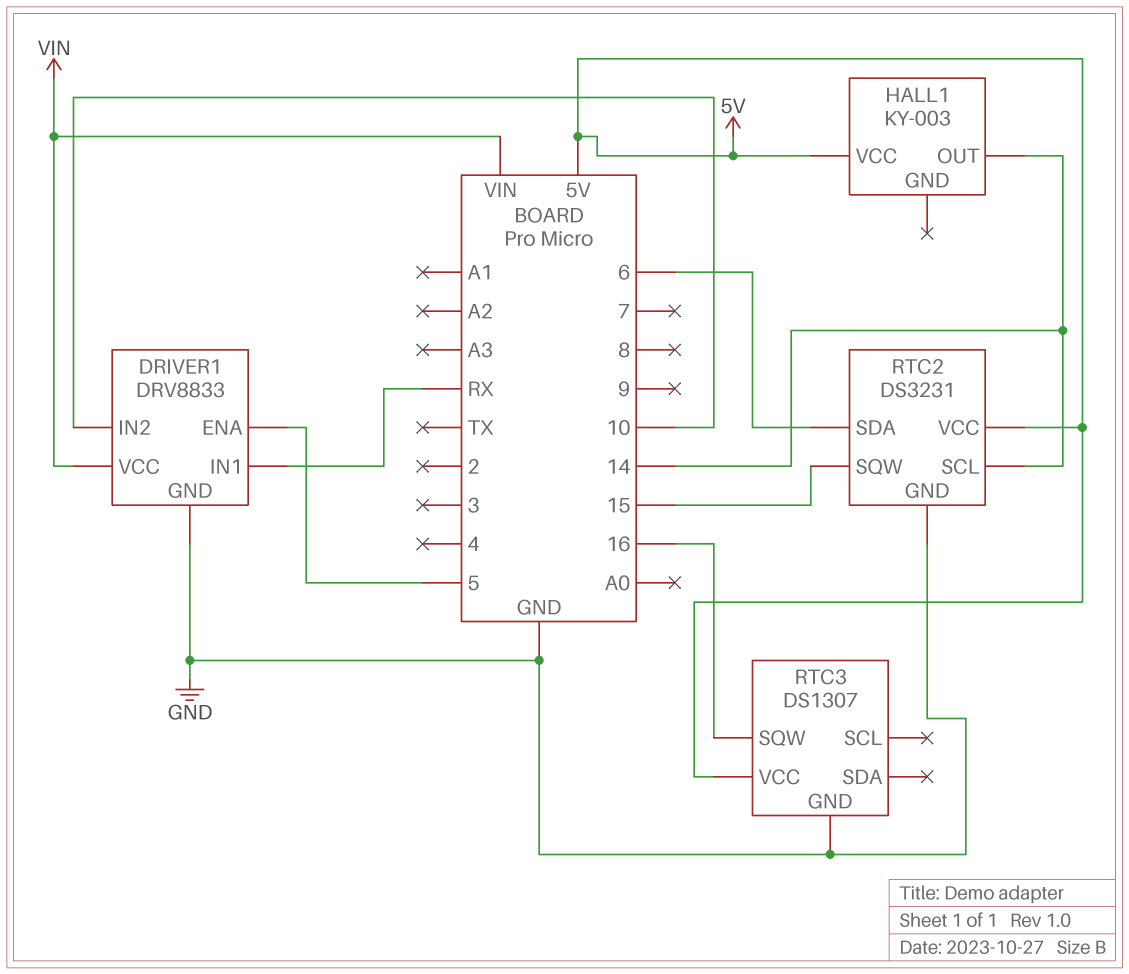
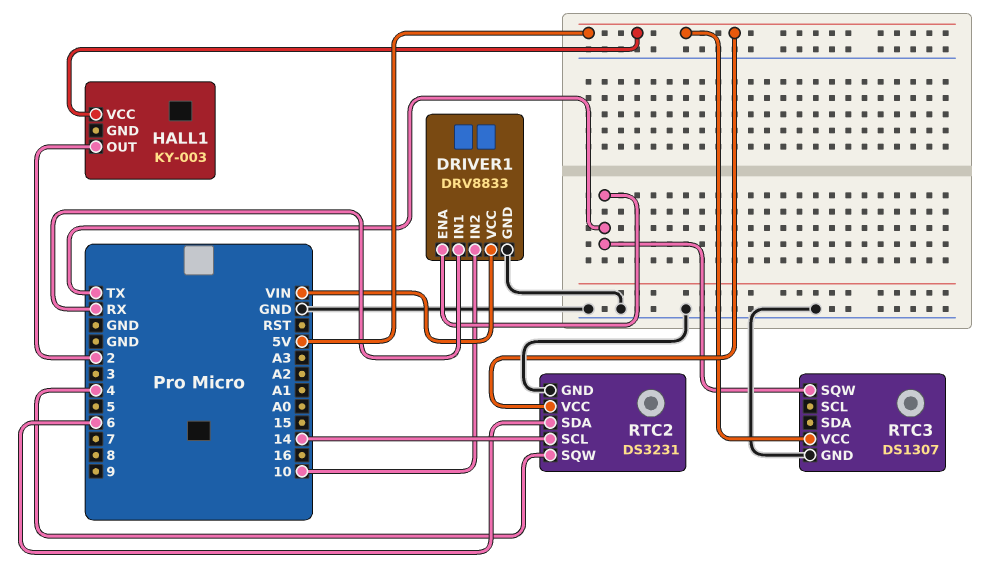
DRIVER1 pin ENA: 5 -> TX
HALL1 pin OUT: 14 -> 2
RTC2 pin SQW: 15 -> 4
RTC3 pin SQW: 16 -> TX

